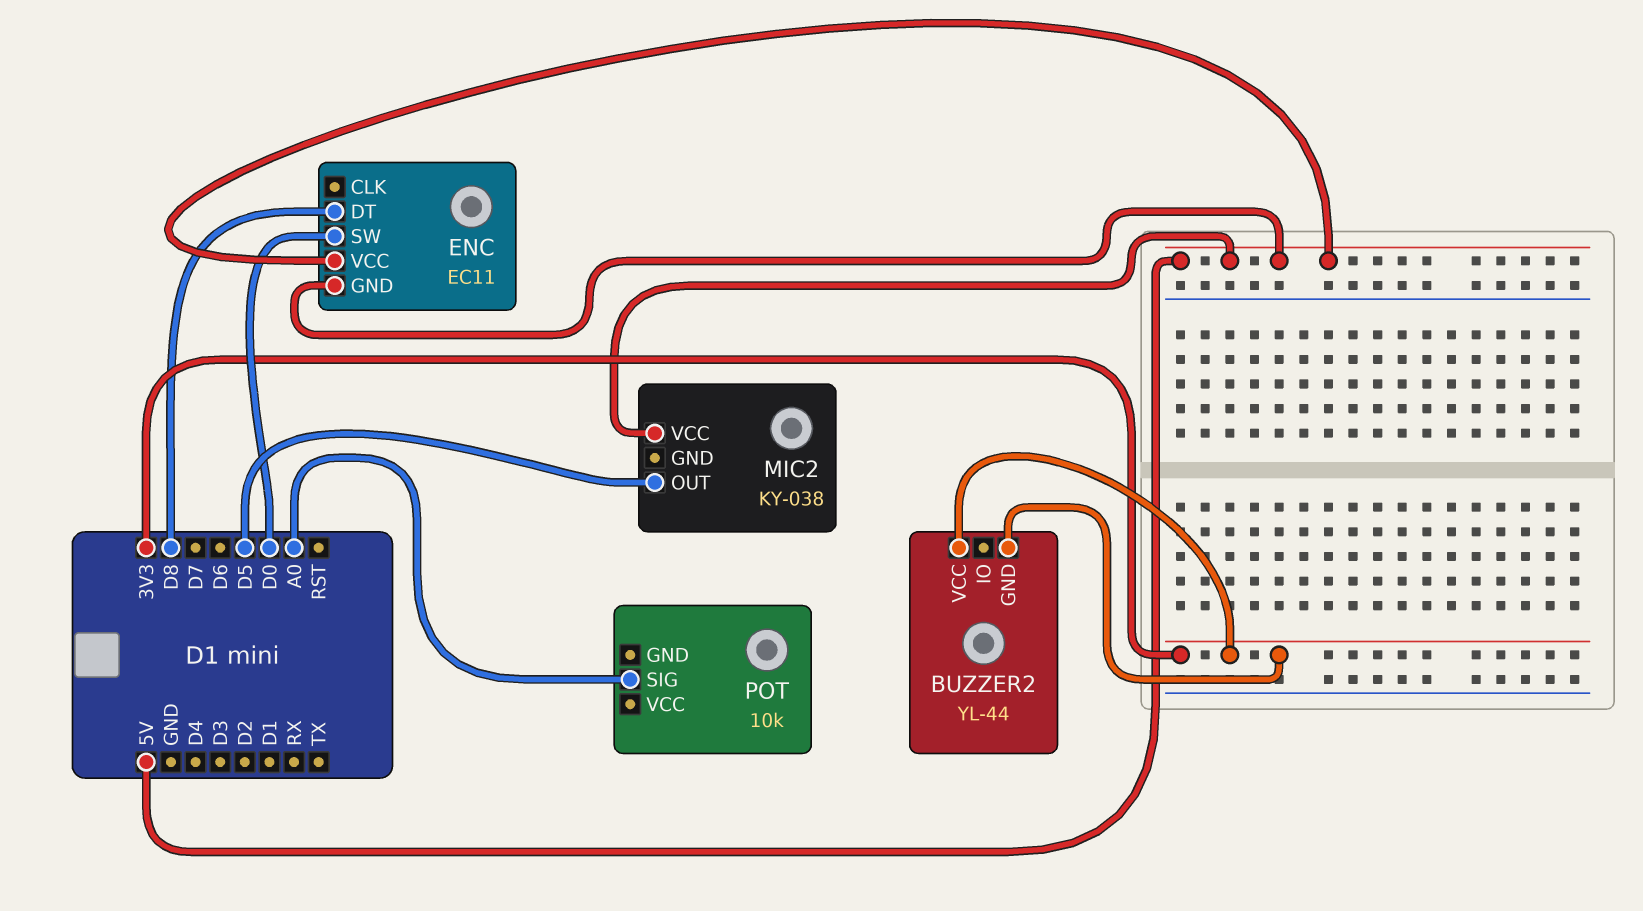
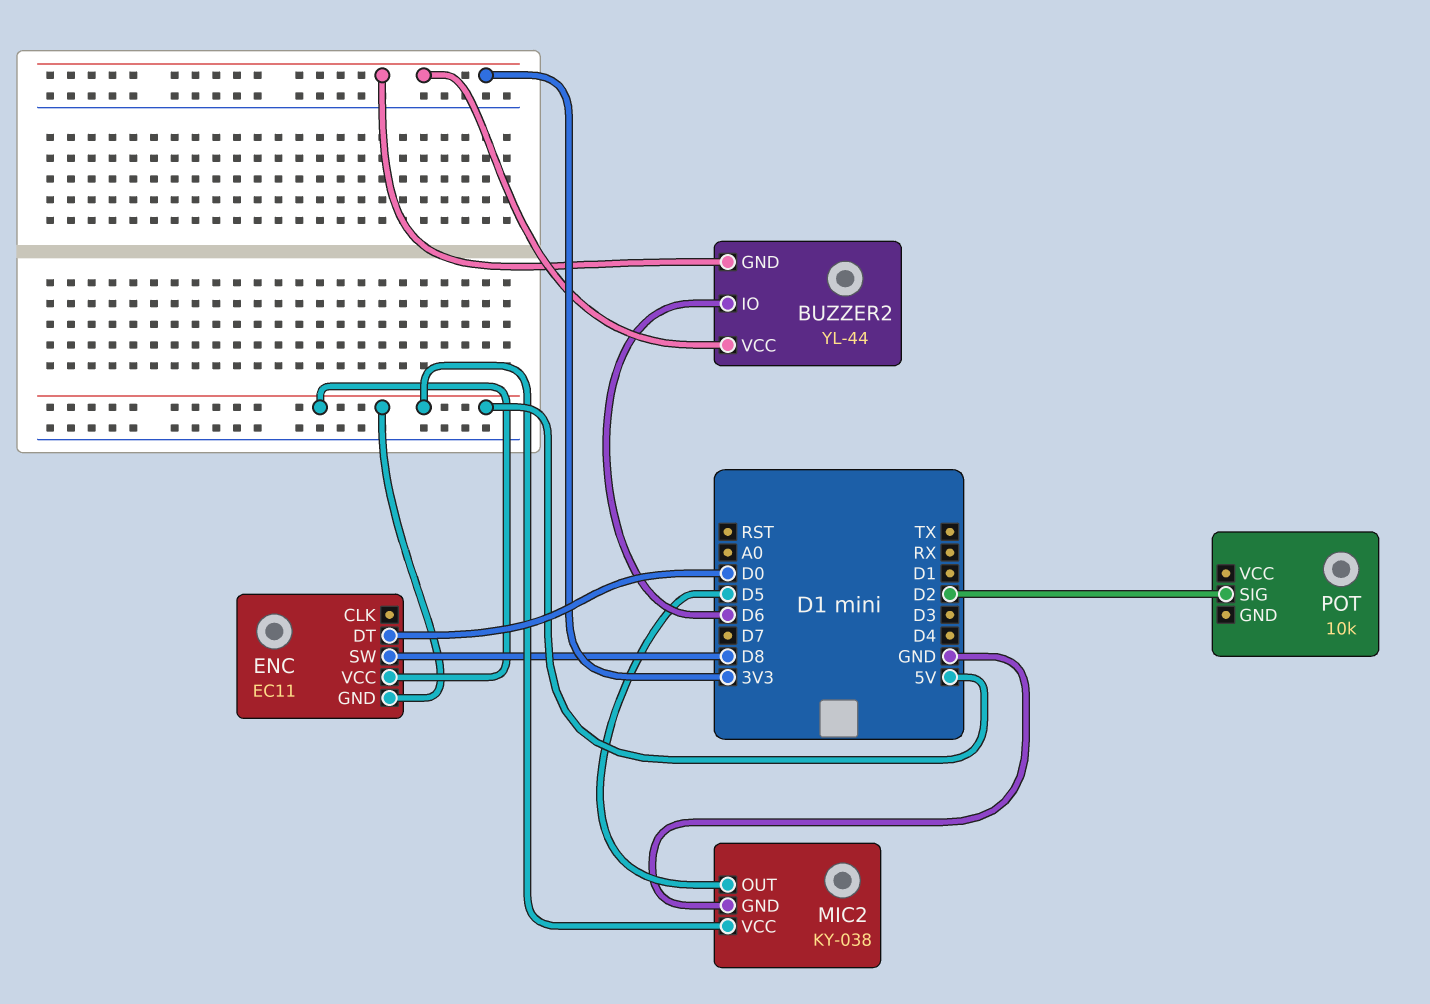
BUZZER2 pin IO: none -> D6
ENC pin DT: D8 -> D0
ENC pin SW: D0 -> D8
MIC2 pin GND: none -> GND
POT pin SIG: A0 -> D2

